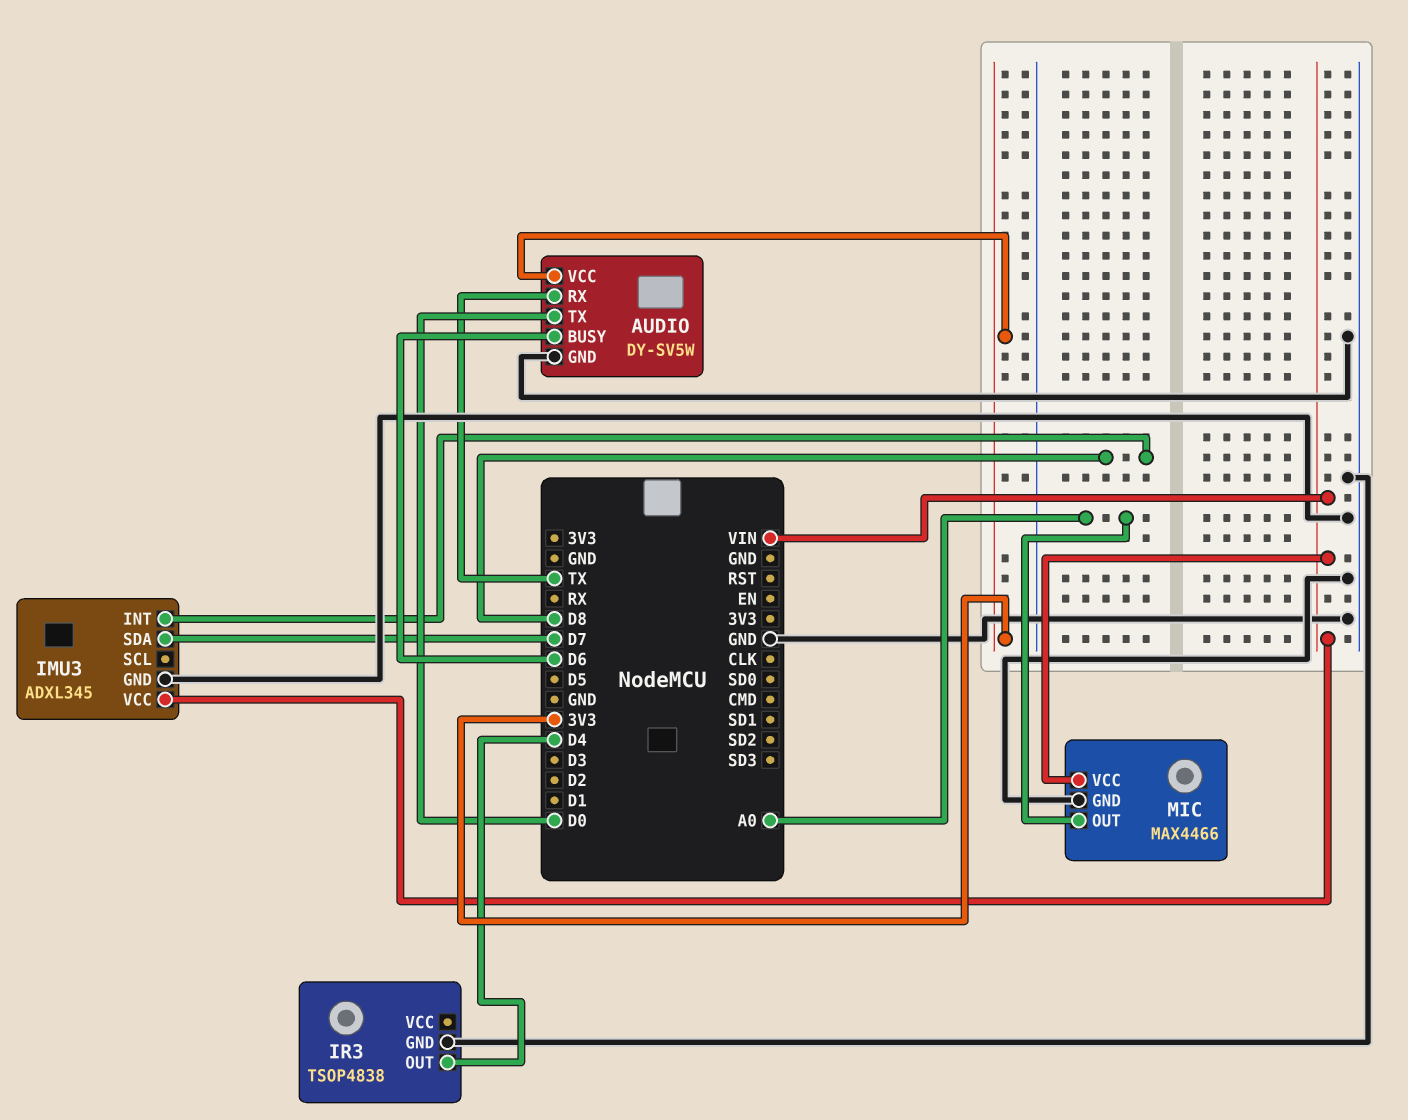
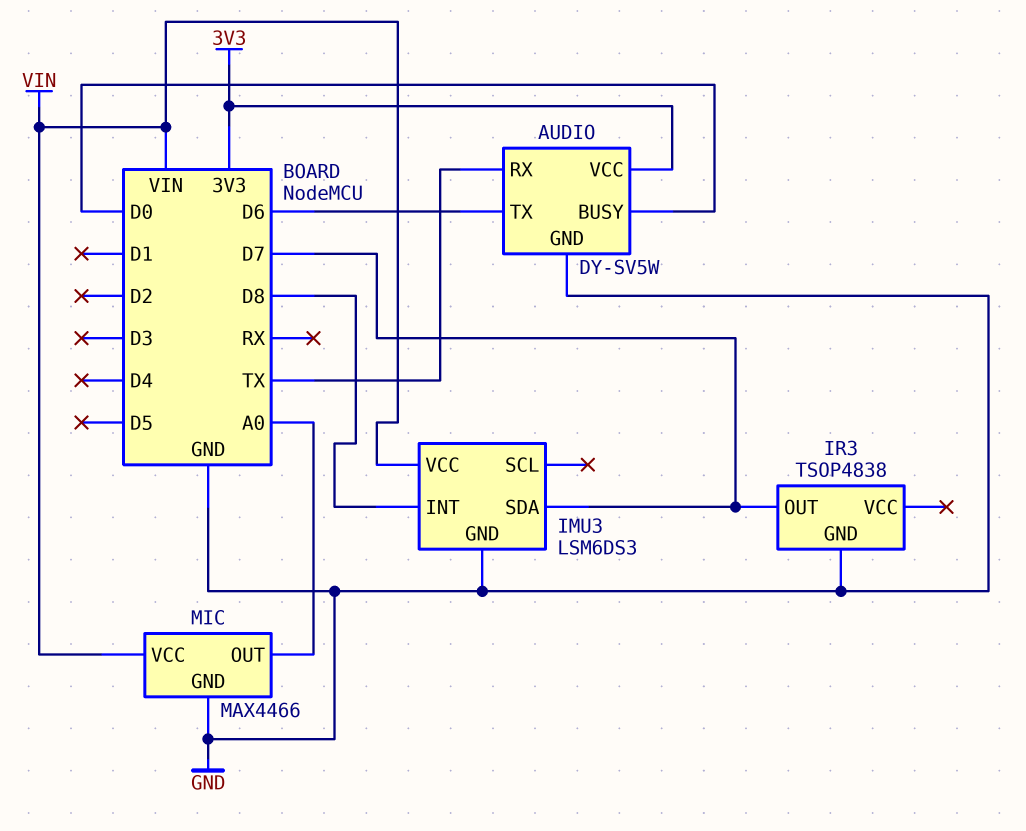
AUDIO pin BUSY: D6 -> D0
AUDIO pin TX: D0 -> D6
IMU3: ADXL345 -> LSM6DS3
IR3 pin OUT: D4 -> D7

